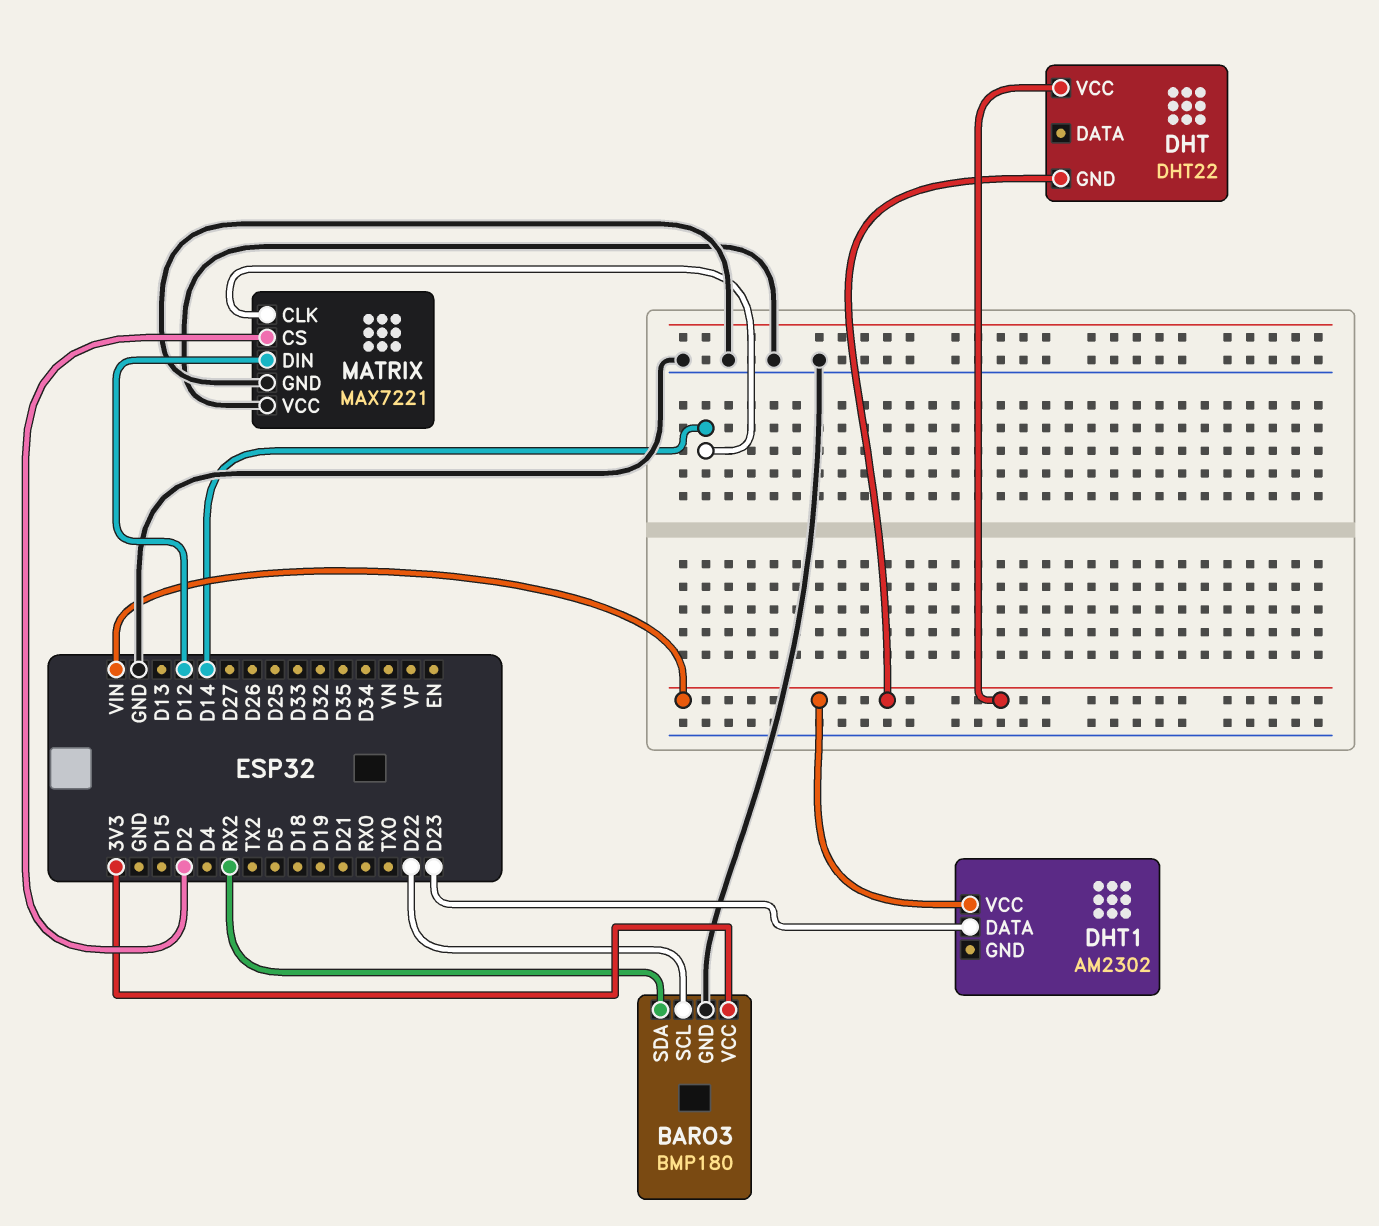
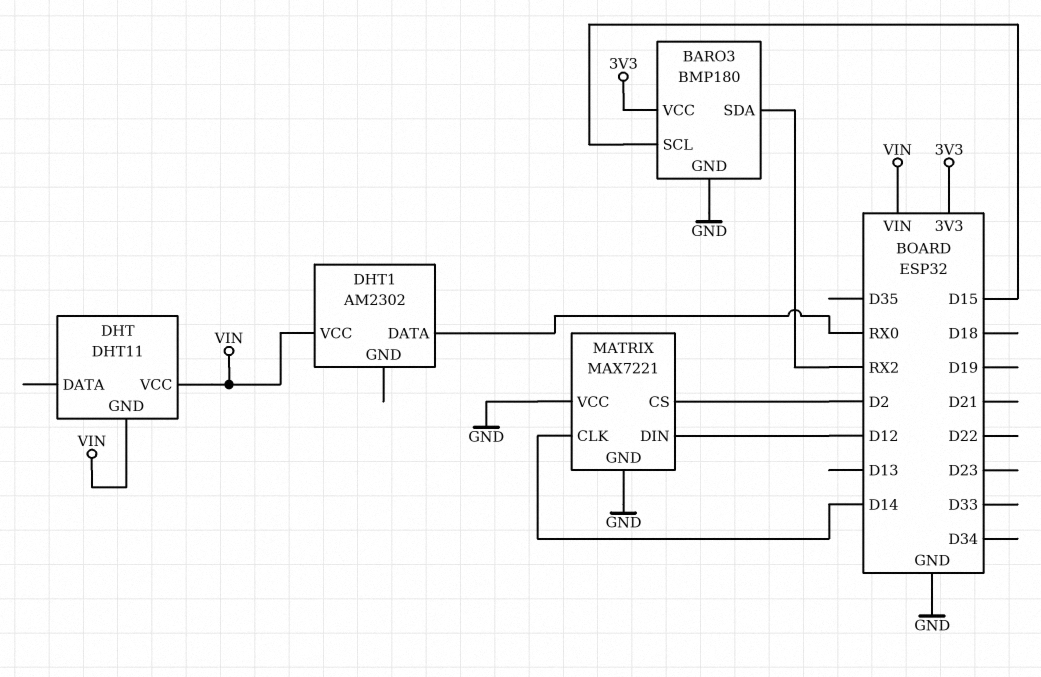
BARO3 pin SCL: D22 -> D15
DHT: DHT22 -> DHT11
DHT1 pin DATA: D23 -> RX0

